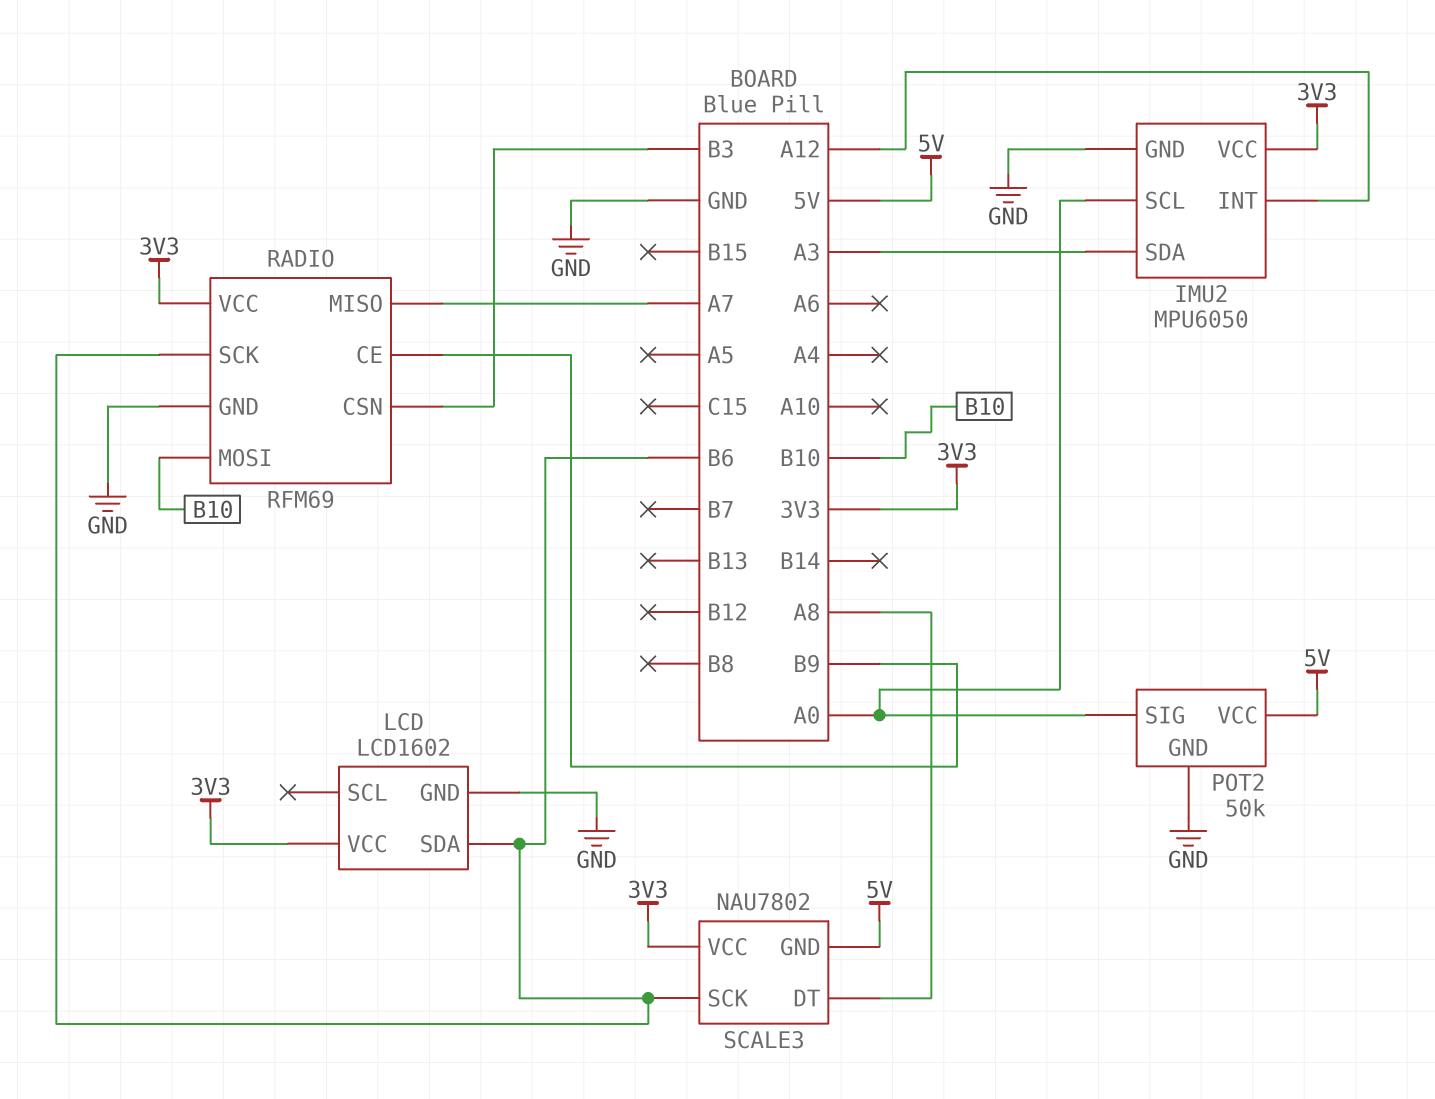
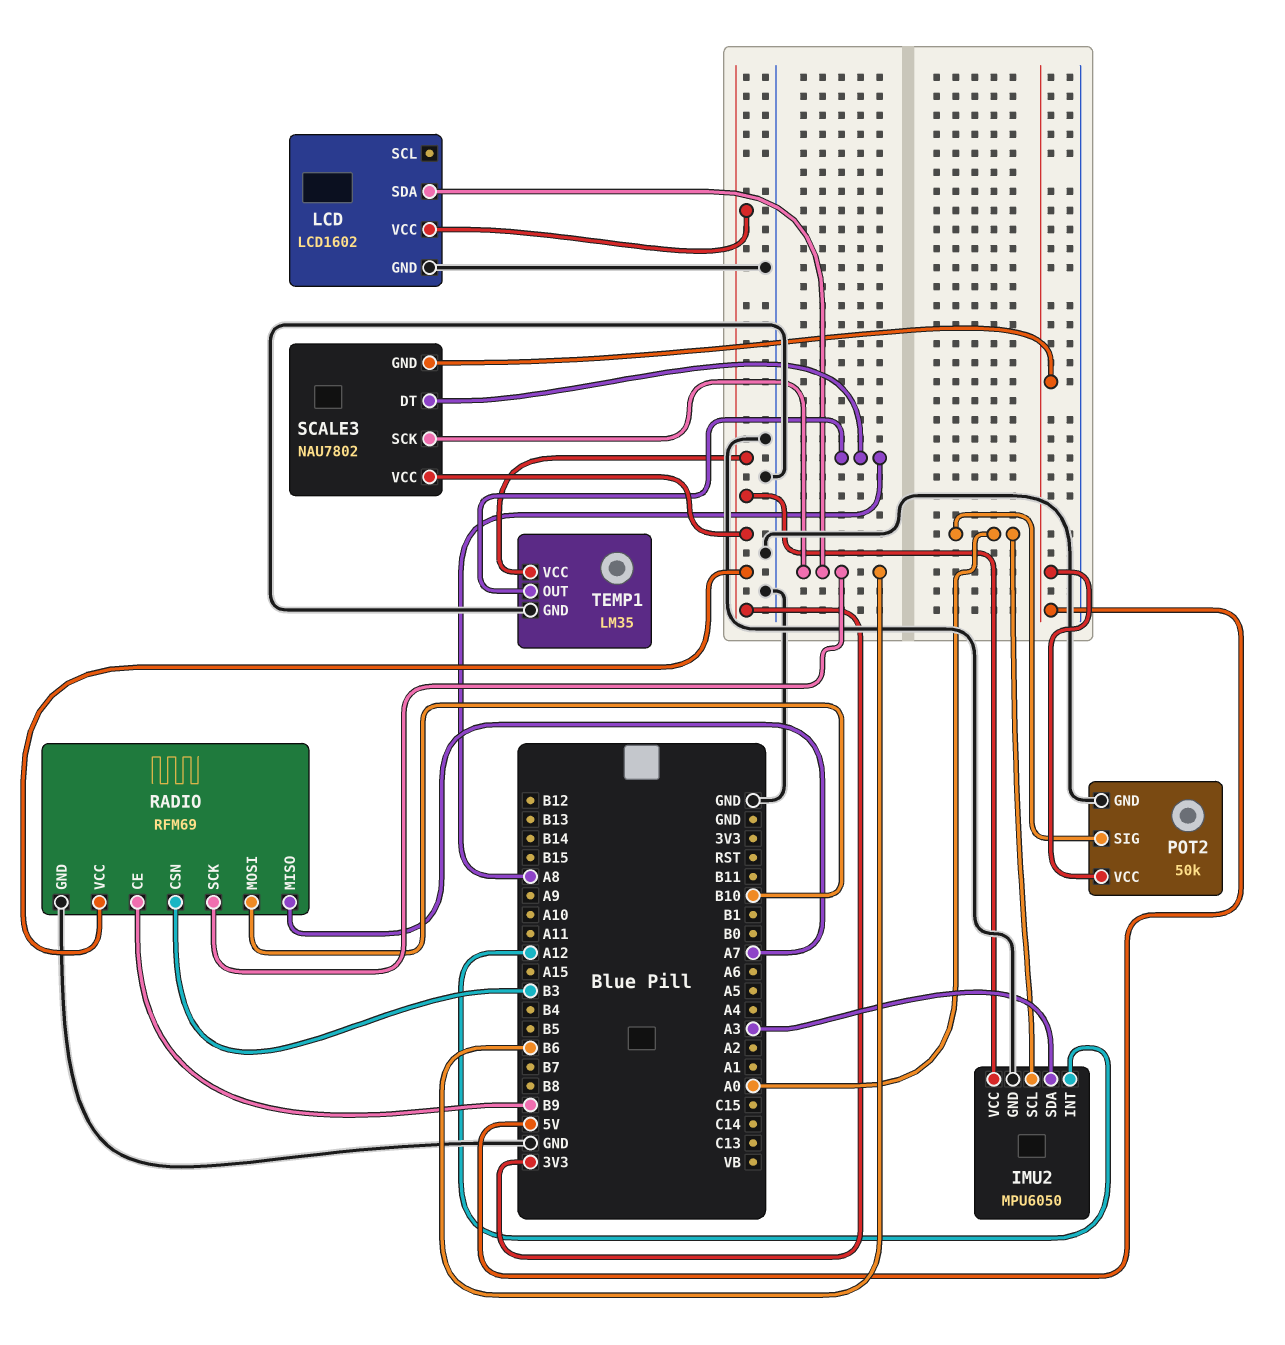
TEMP1: none -> LM35
TEMP1 pin GND: none -> GND
TEMP1 pin OUT: none -> A8
TEMP1 pin VCC: none -> 3V3

